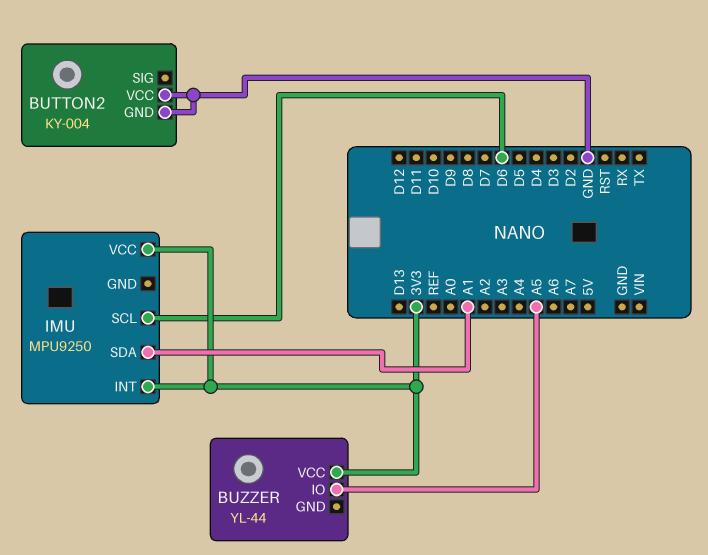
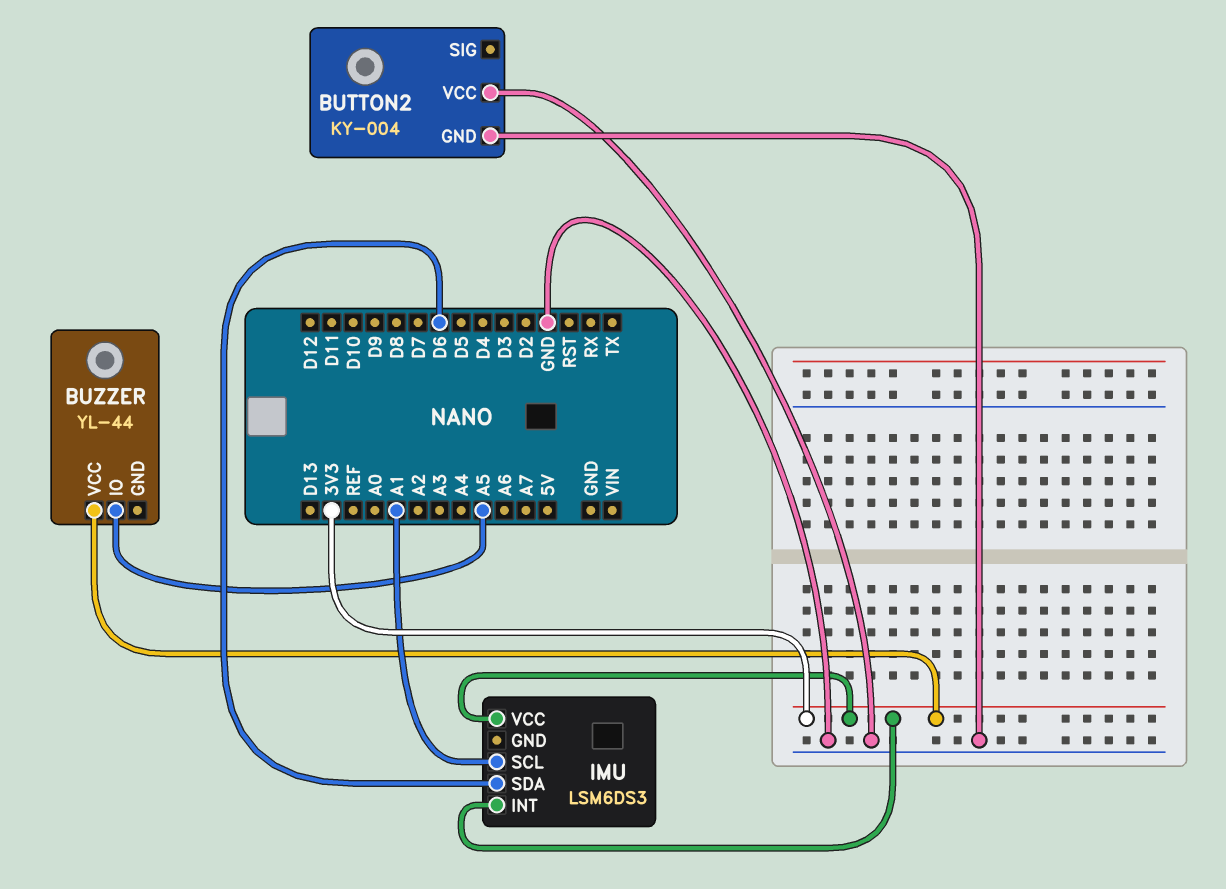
IMU: MPU9250 -> LSM6DS3
IMU pin SCL: D6 -> A1
IMU pin SDA: A1 -> D6

